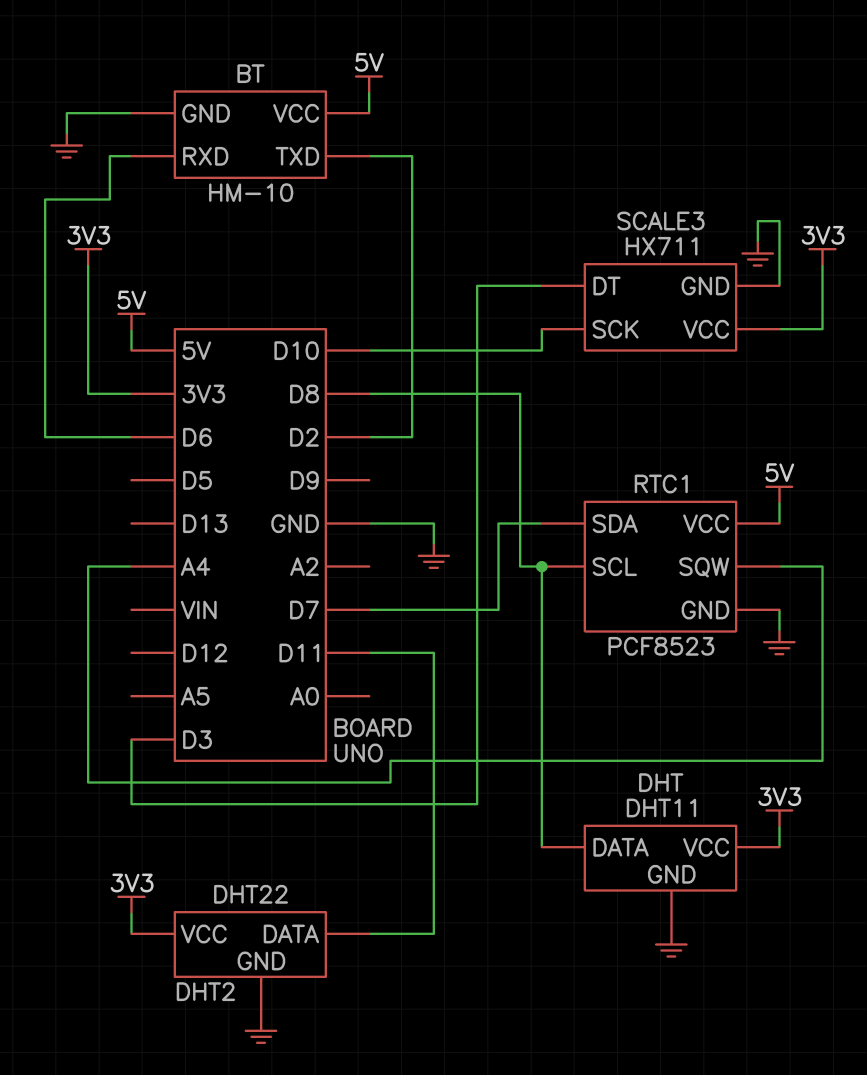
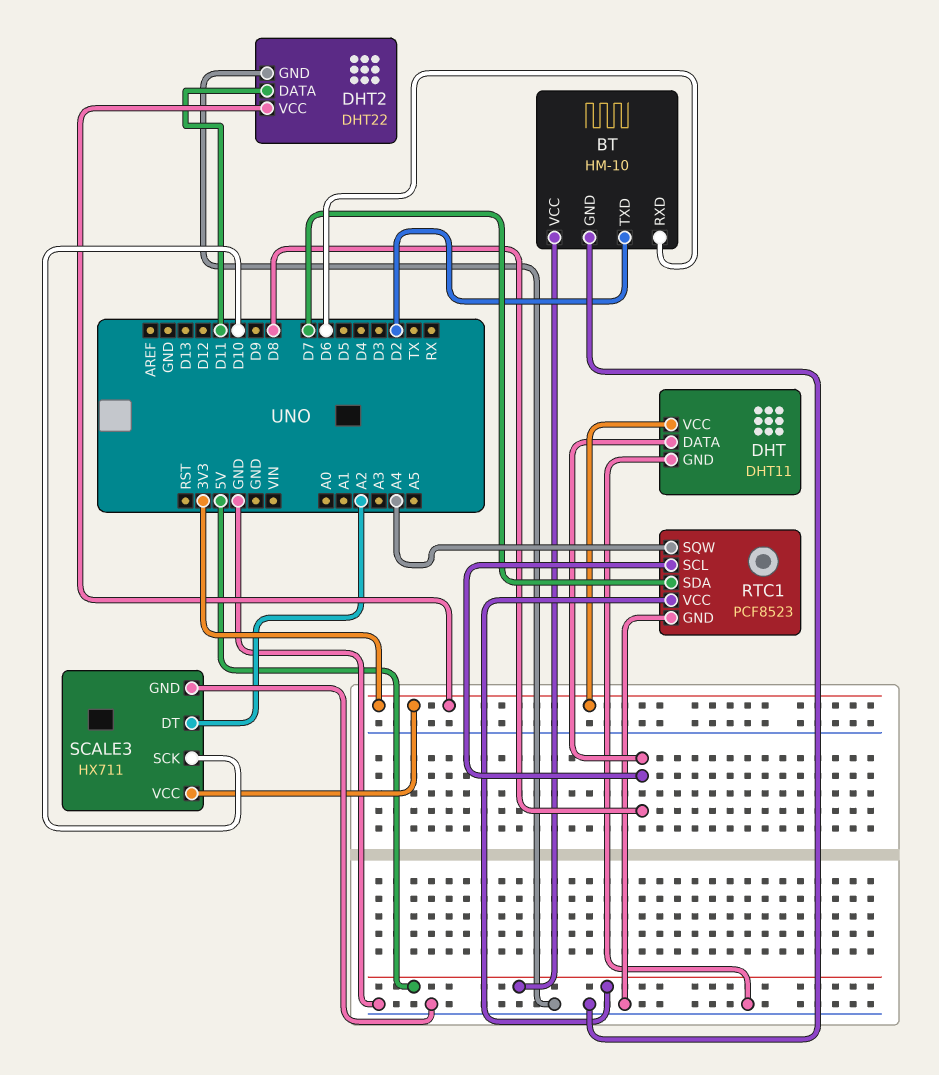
SCALE3 pin DT: D3 -> A2

